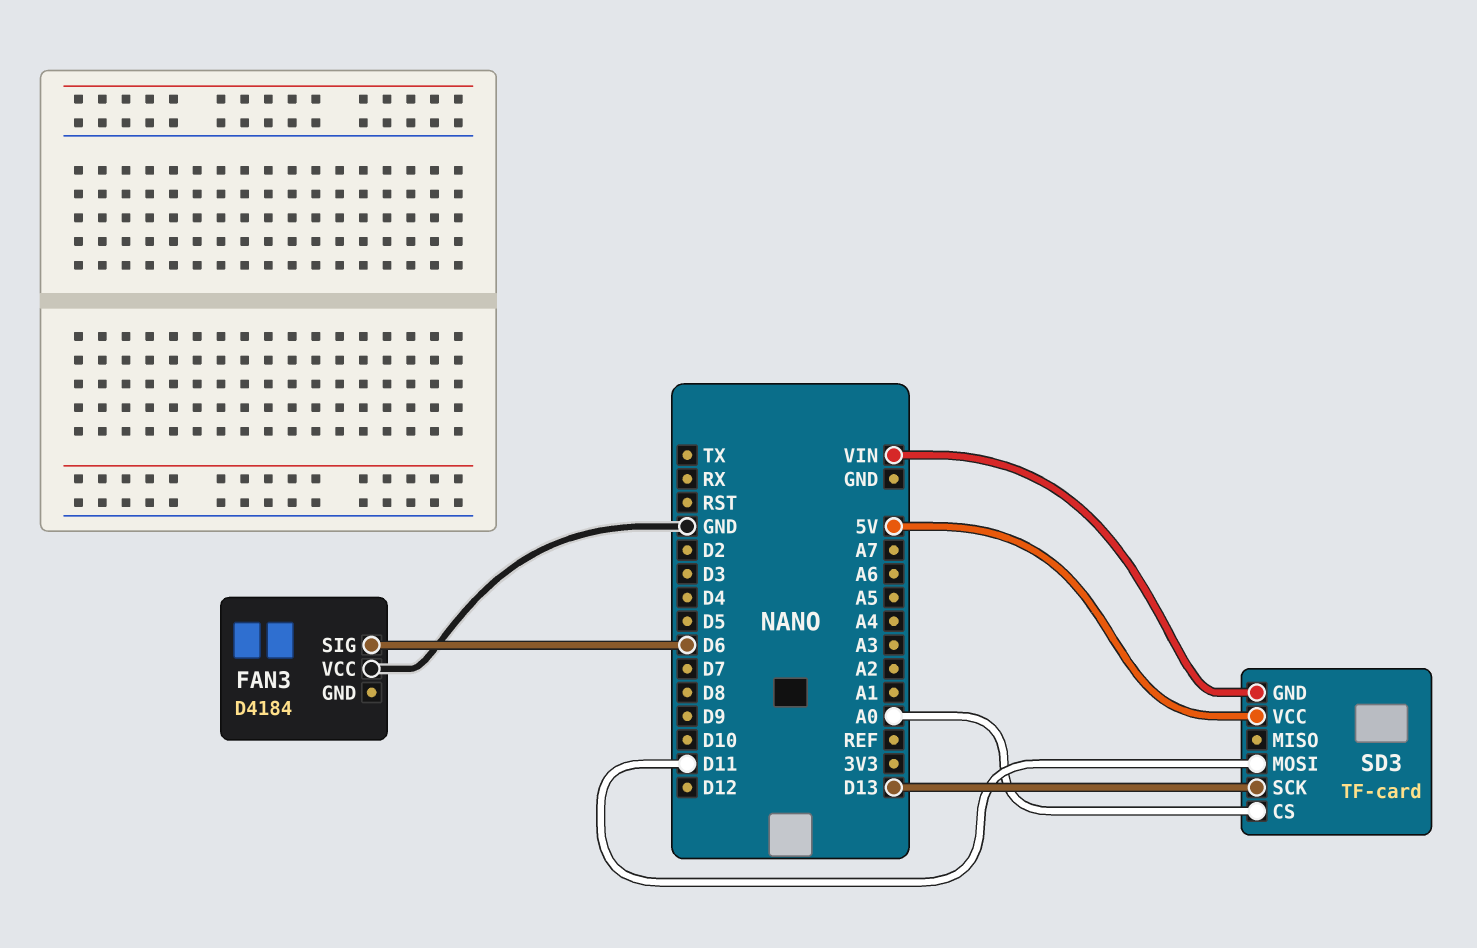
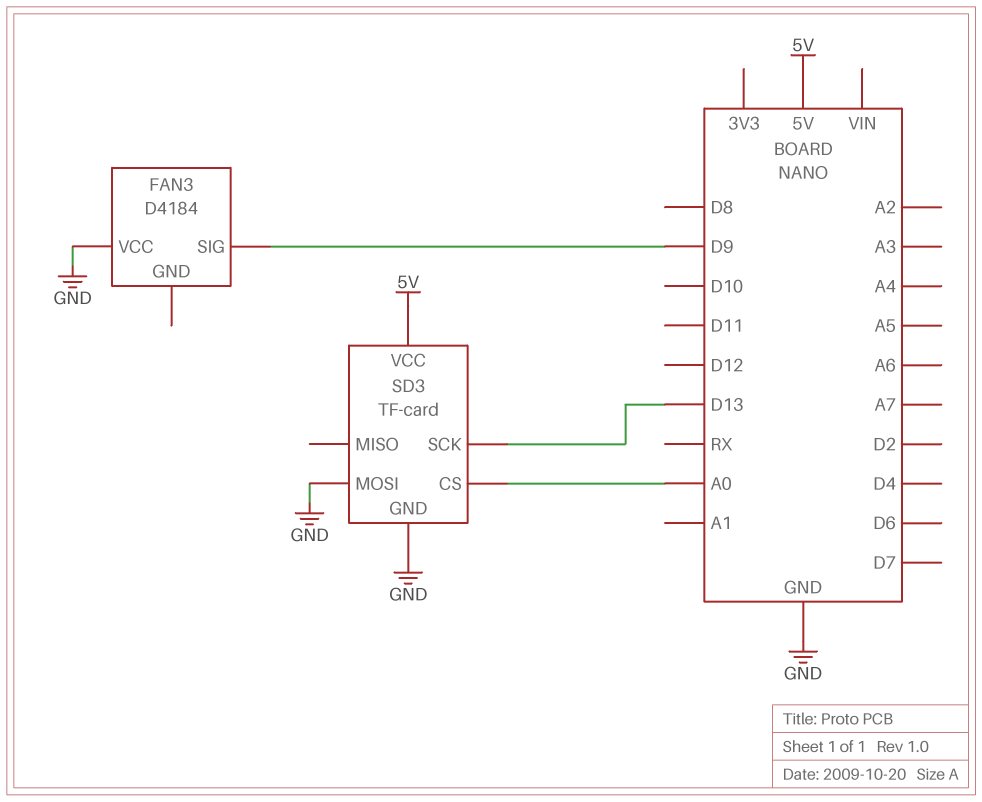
FAN3 pin SIG: D6 -> D9
SD3 pin GND: VIN -> GND
SD3 pin MOSI: D11 -> GND

